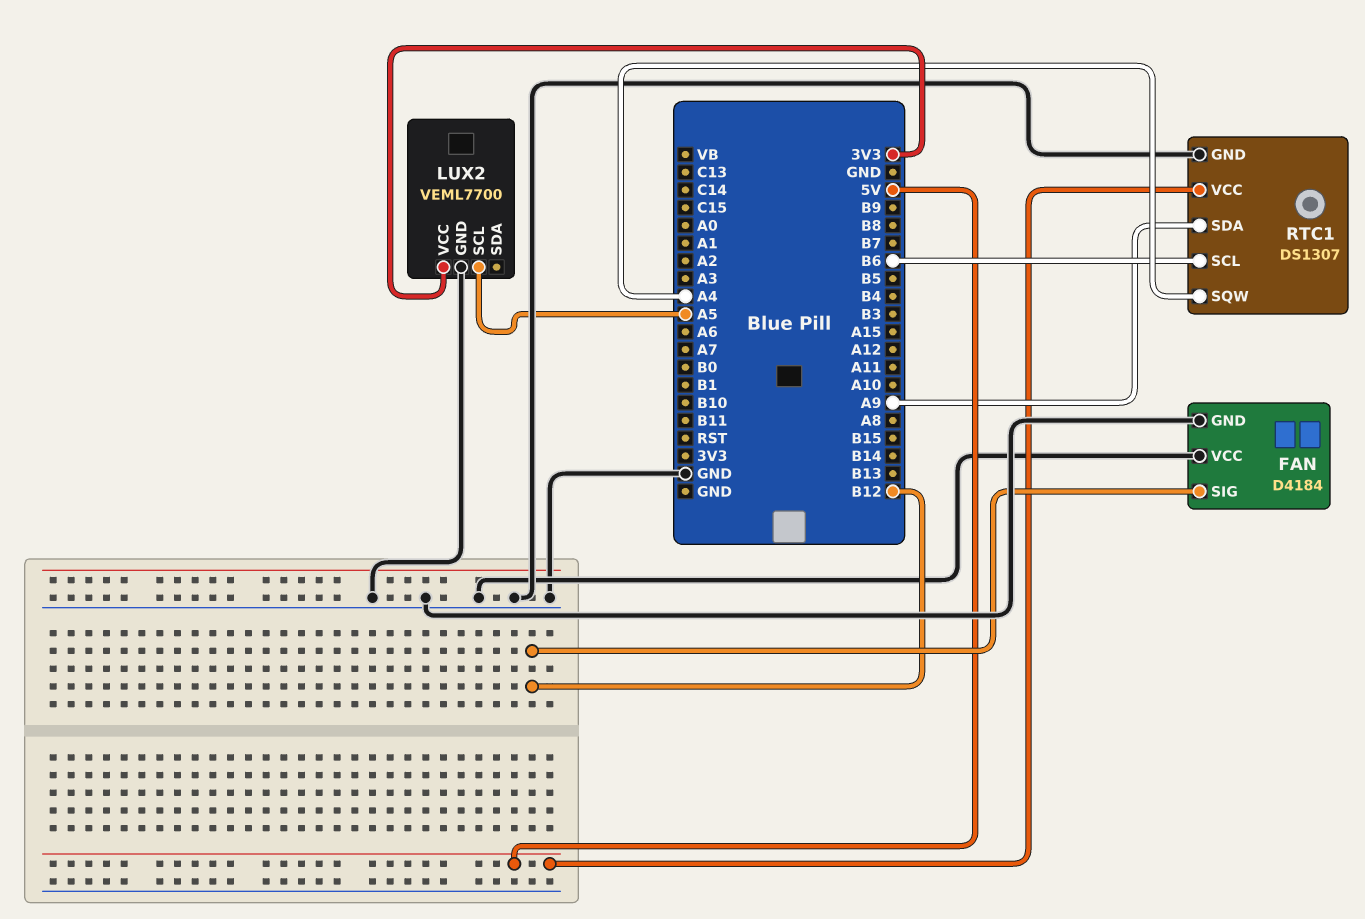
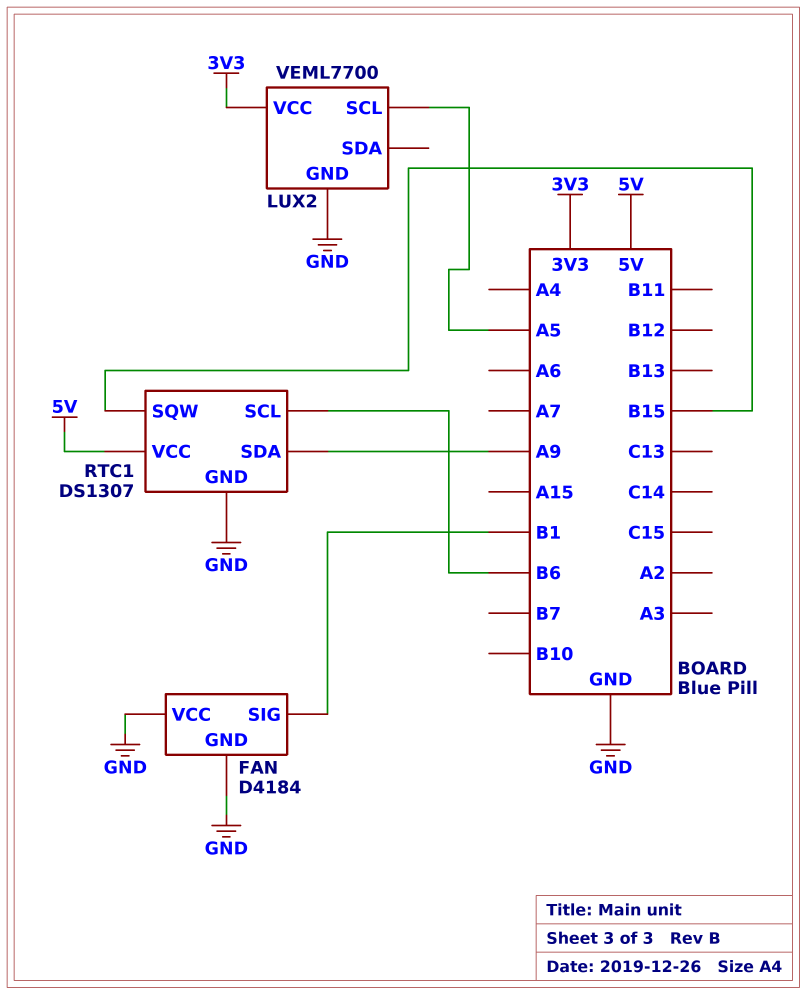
FAN pin SIG: B12 -> B1
RTC1 pin SQW: A4 -> B15

